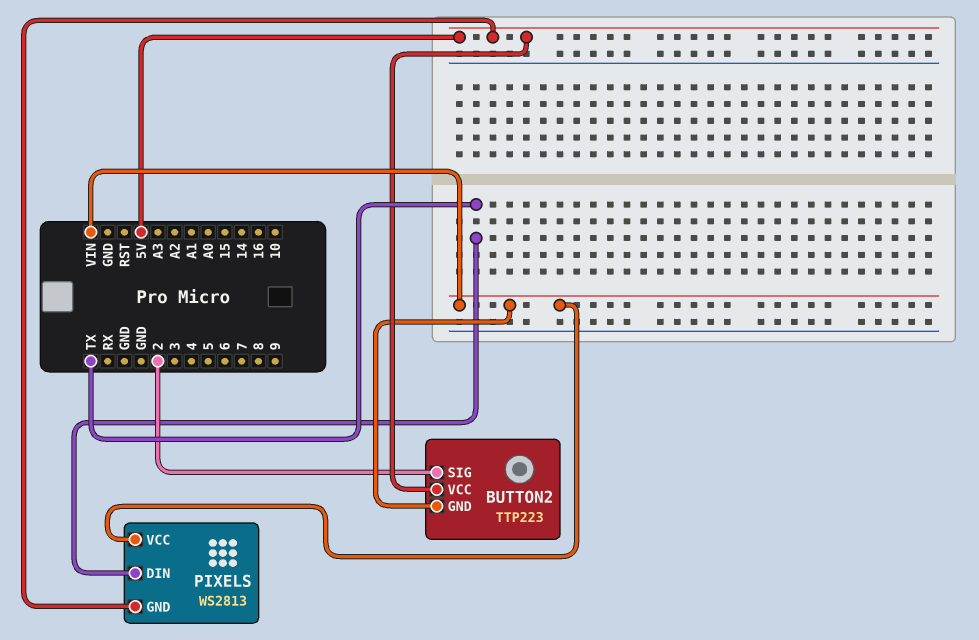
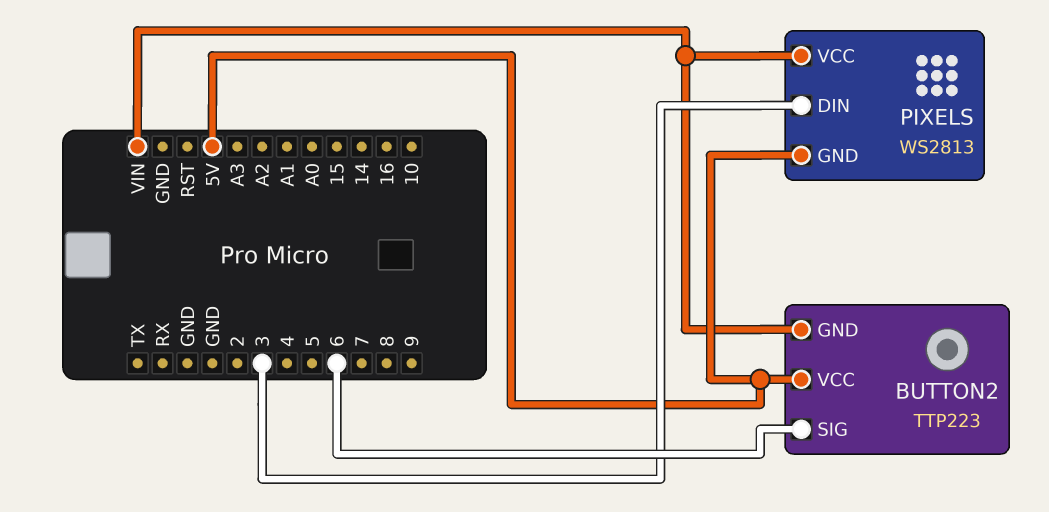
BUTTON2 pin SIG: 2 -> 6
PIXELS pin DIN: TX -> 3

